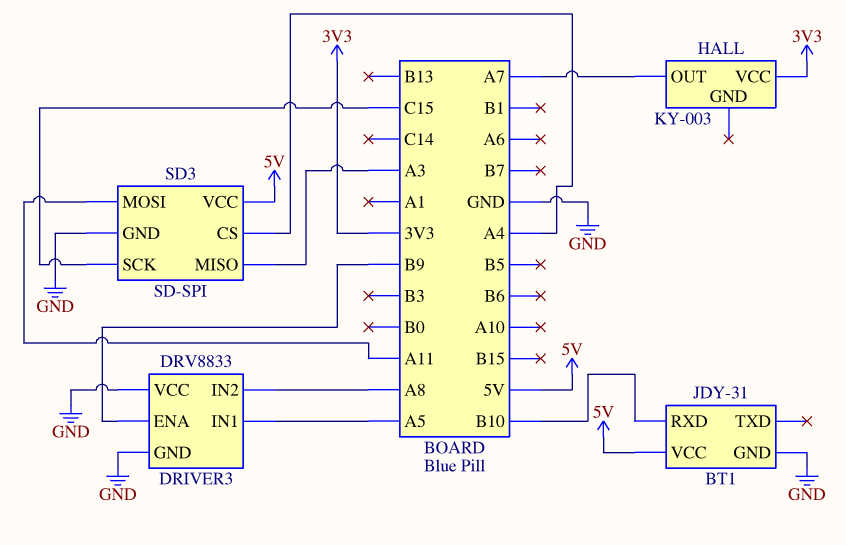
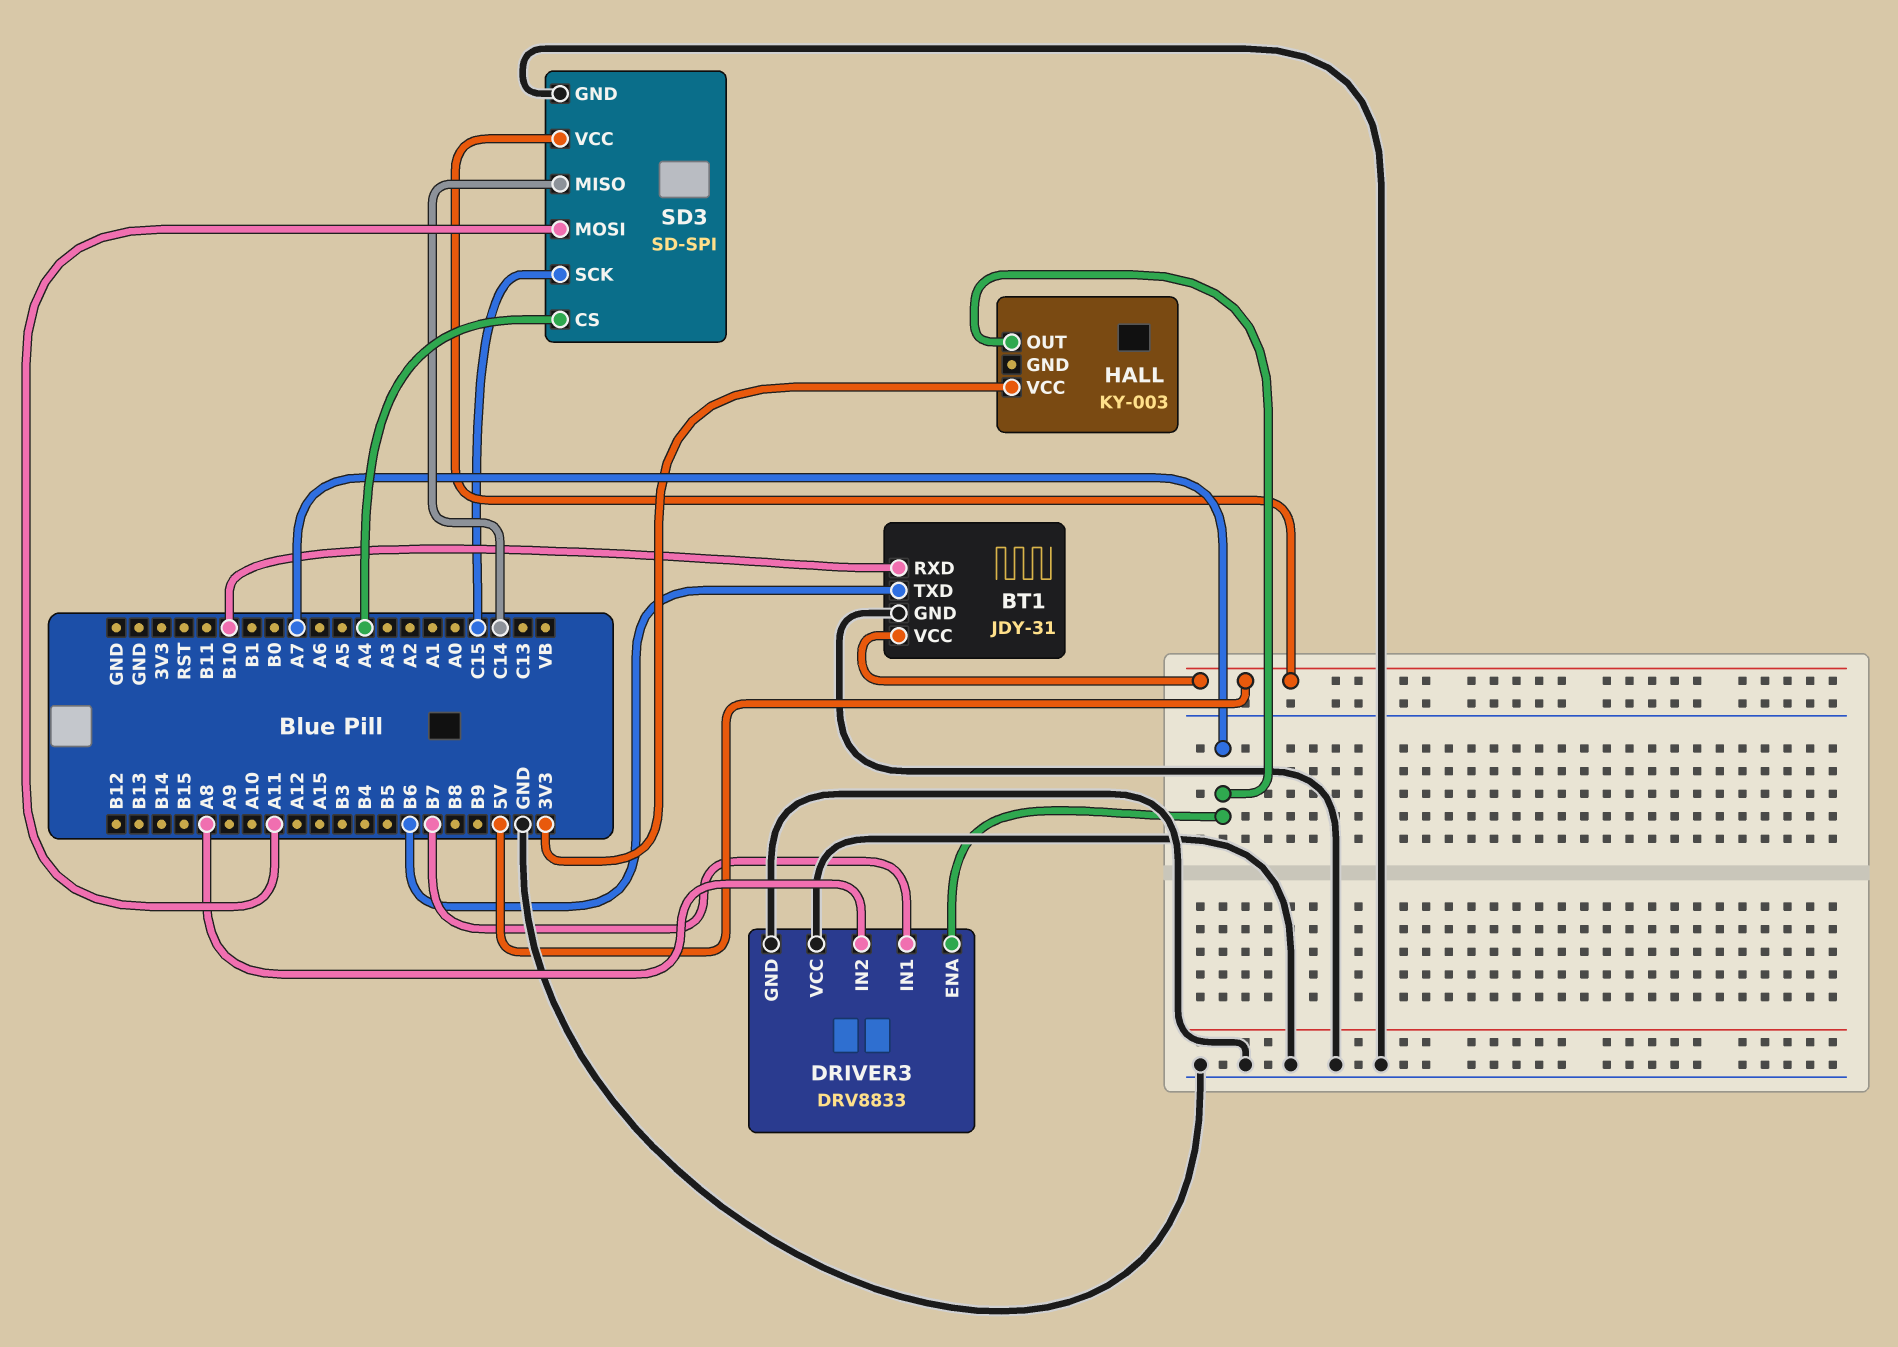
BT1 pin TXD: none -> B6
DRIVER3 pin ENA: B9 -> A7
DRIVER3 pin IN1: A5 -> B7
SD3 pin MISO: A3 -> C14

